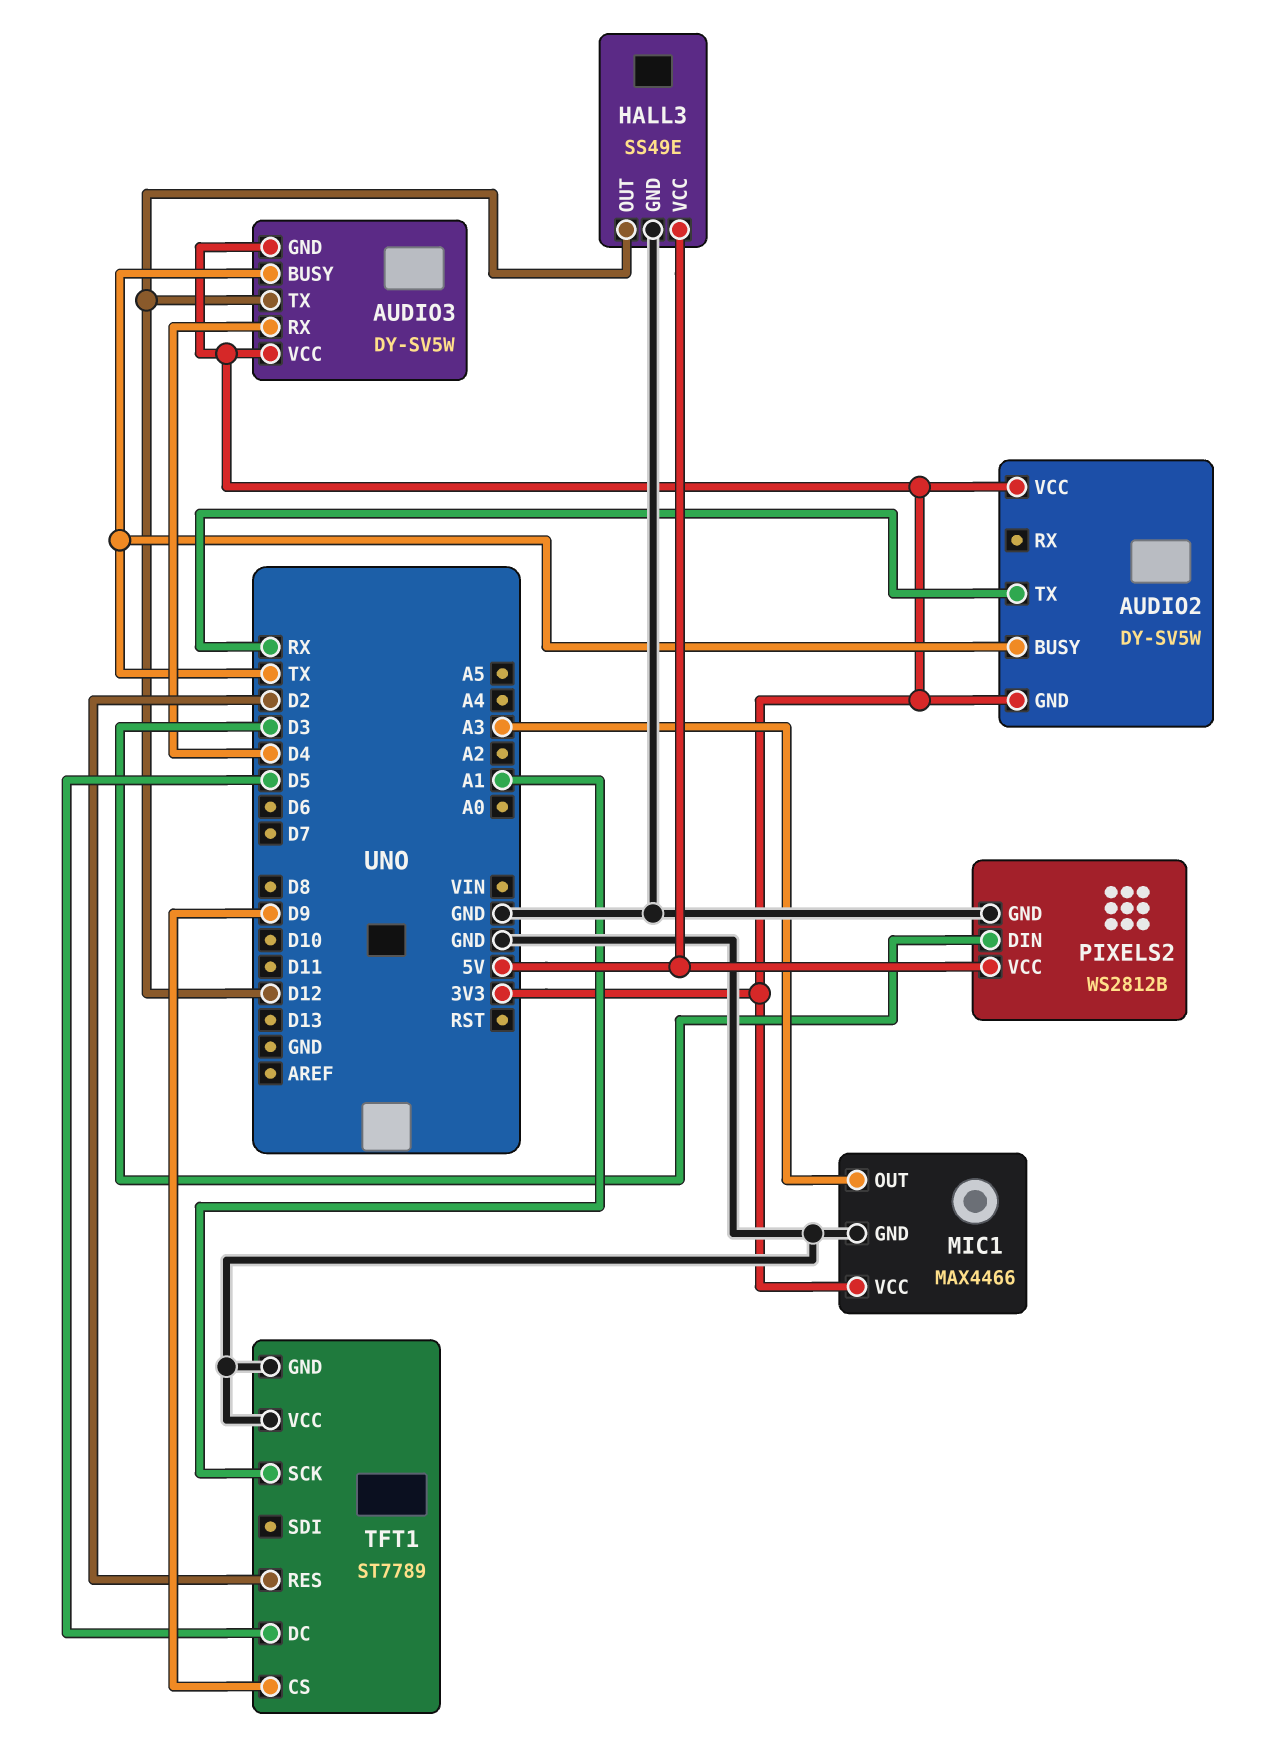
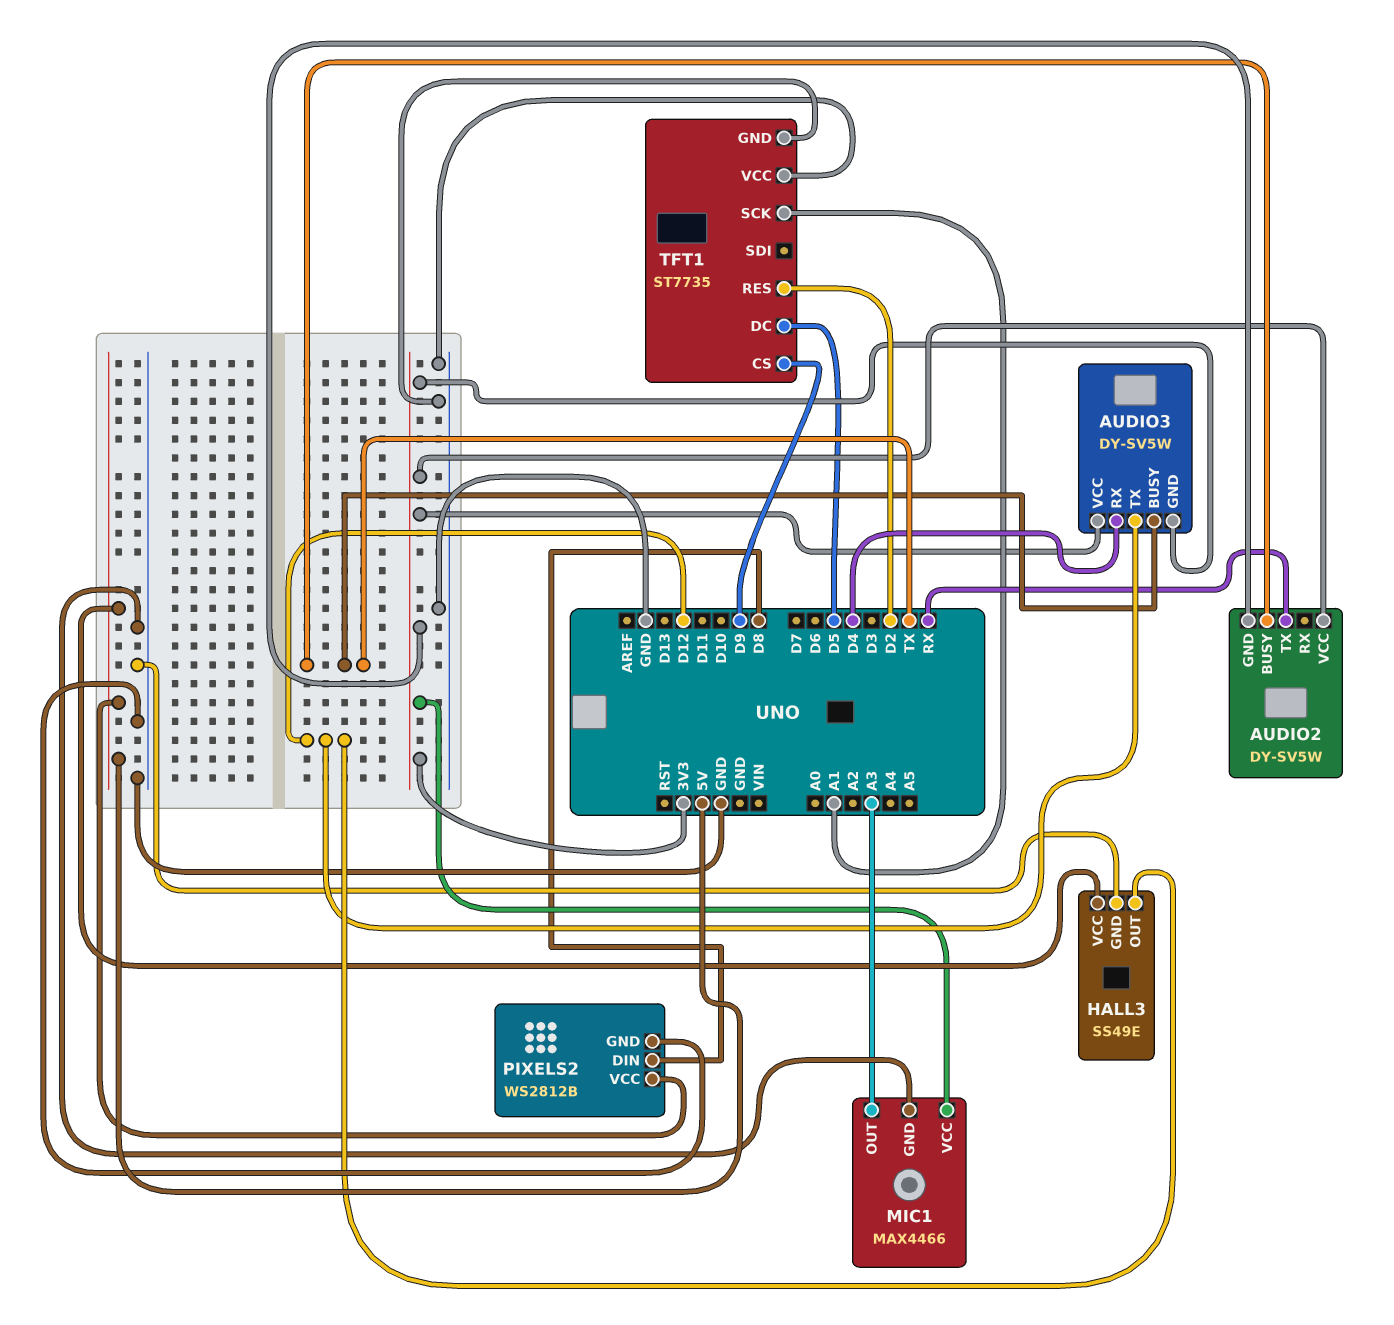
PIXELS2 pin DIN: D3 -> D8
TFT1: ST7789 -> ST7735

